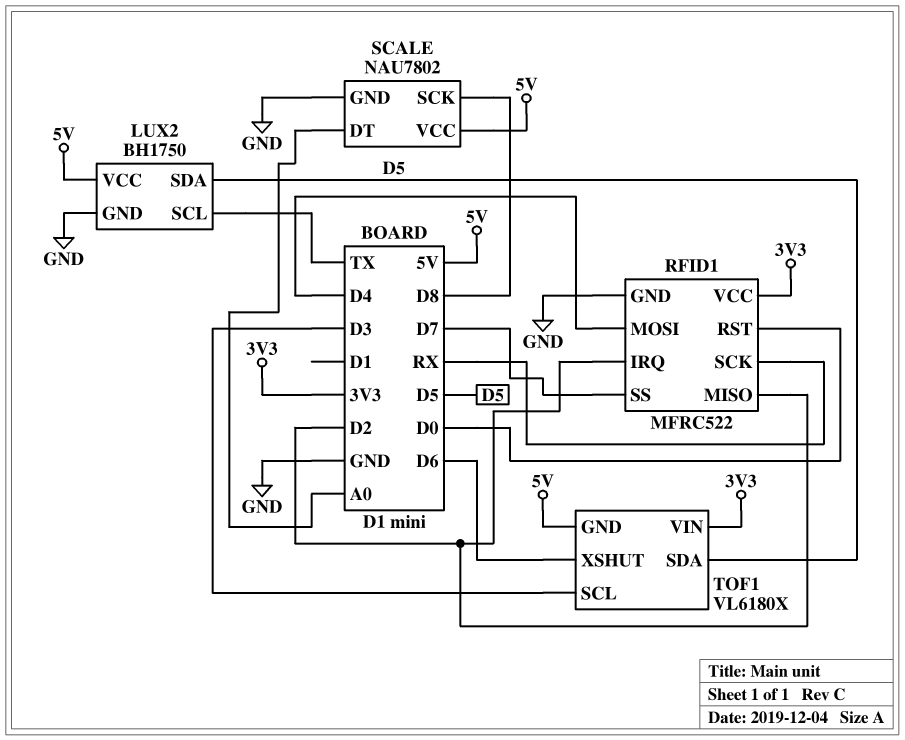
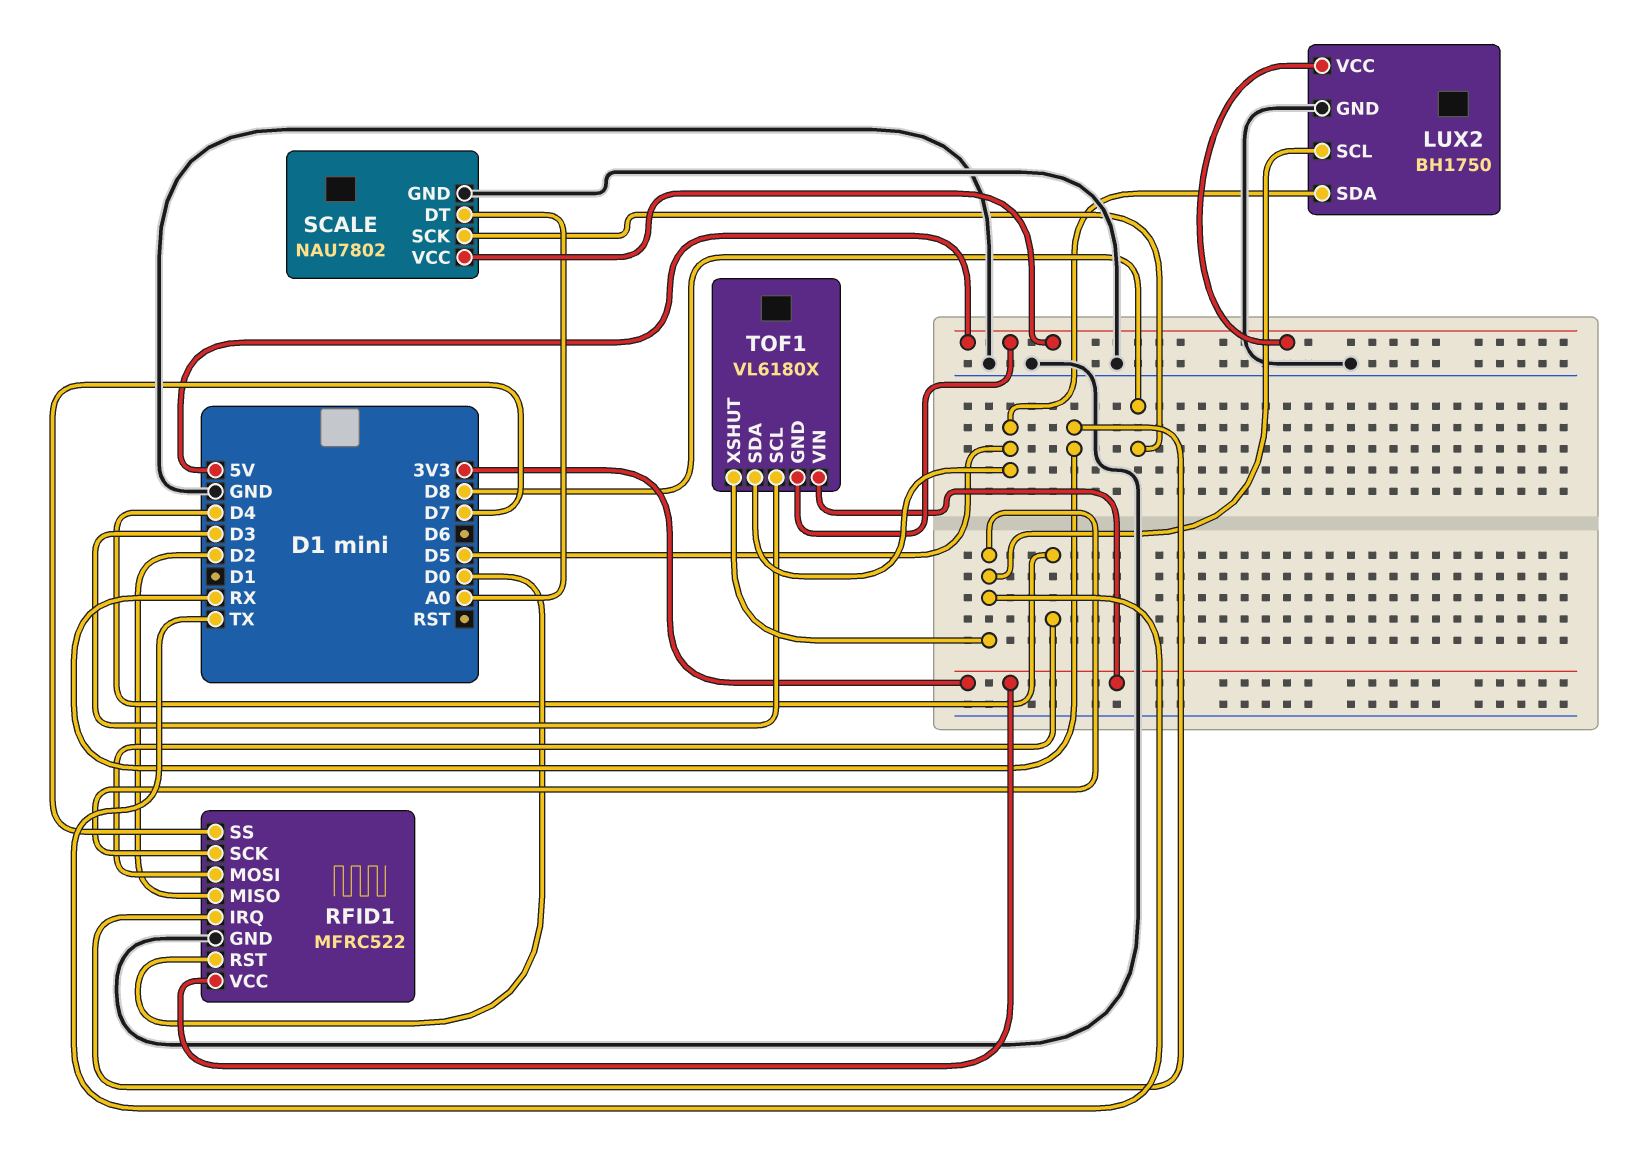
RFID1 pin IRQ: D2 -> RX
RFID1 pin SCK: RX -> TX
TOF1 pin XSHUT: D6 -> TX

